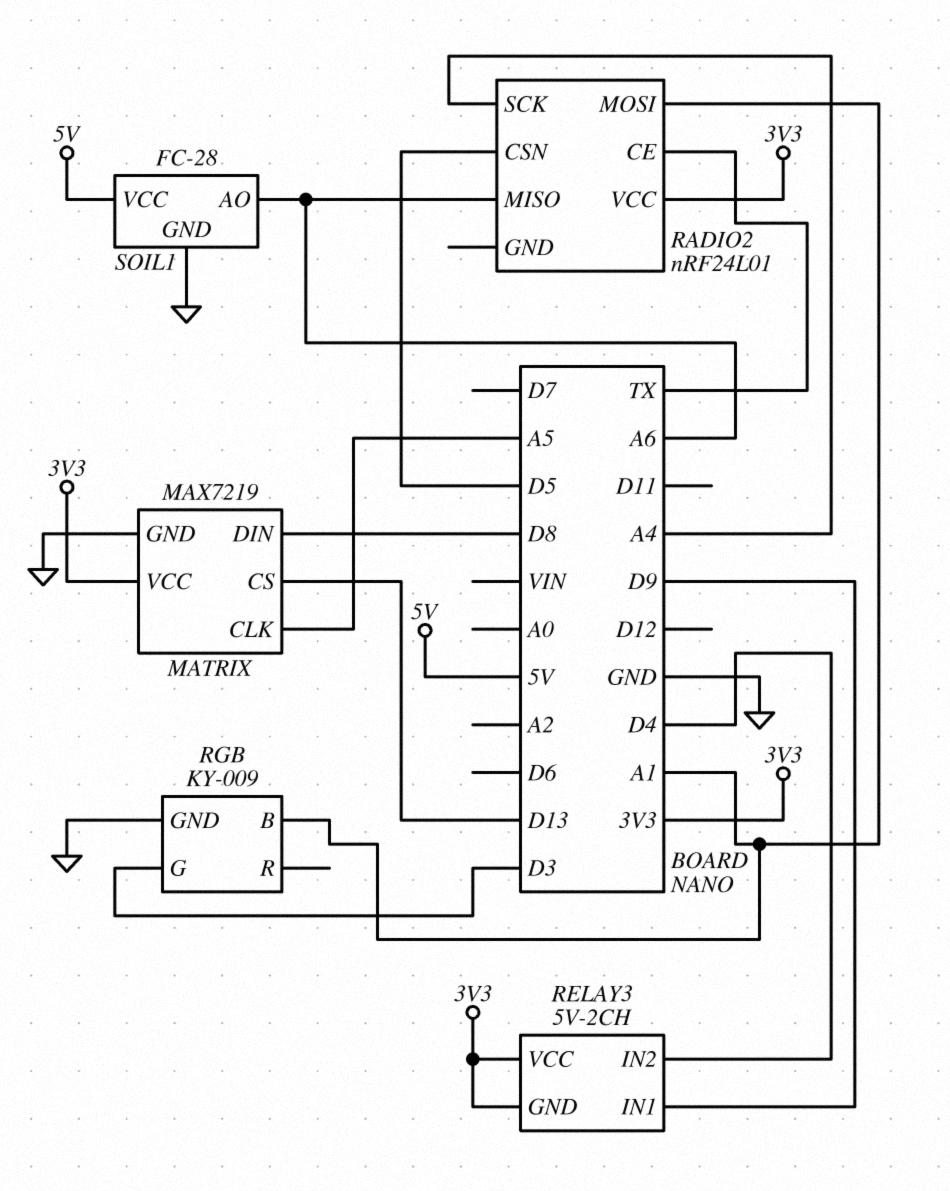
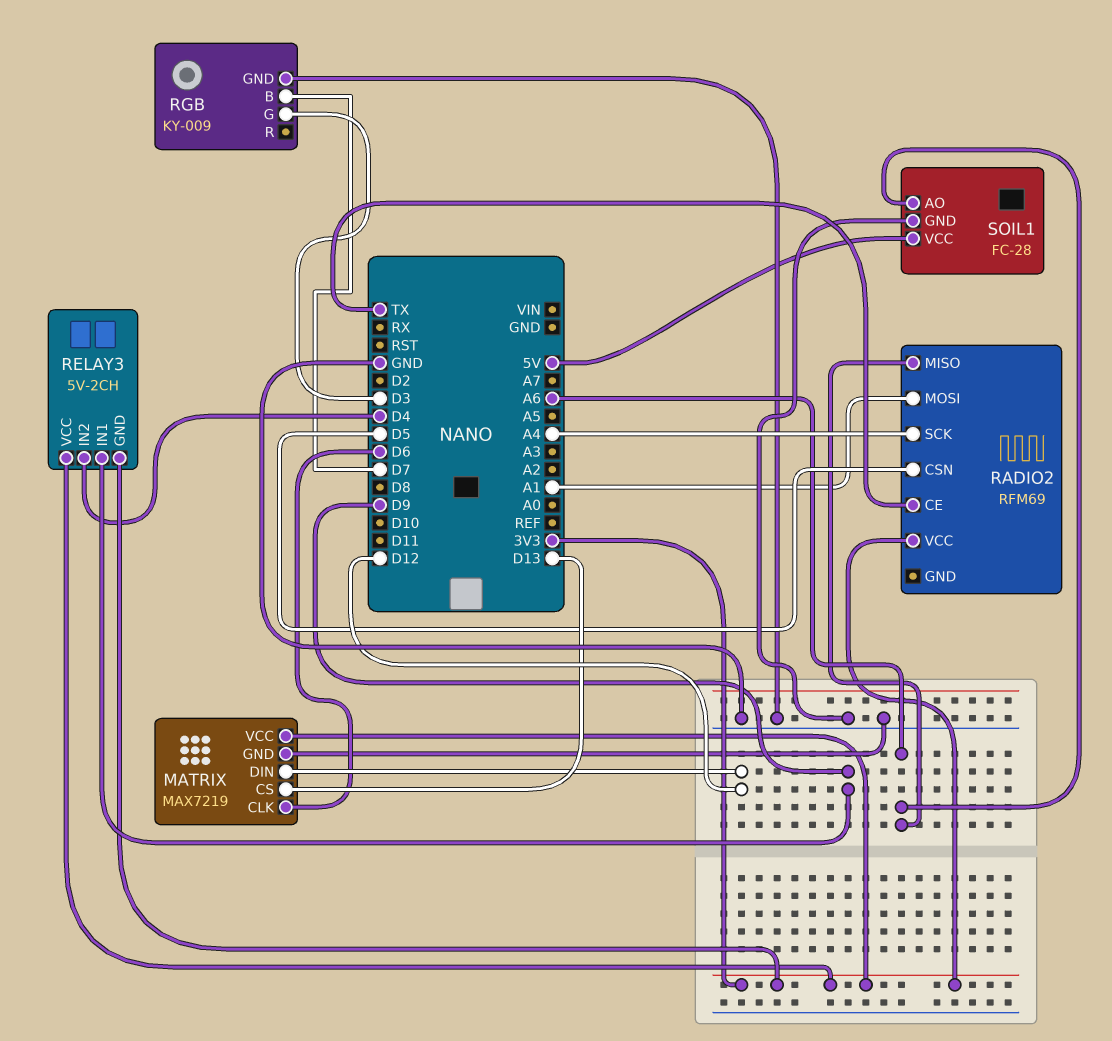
MATRIX pin CLK: A5 -> D6
MATRIX pin DIN: D8 -> D12
RADIO2: nRF24L01 -> RFM69
RGB pin B: A1 -> D7

